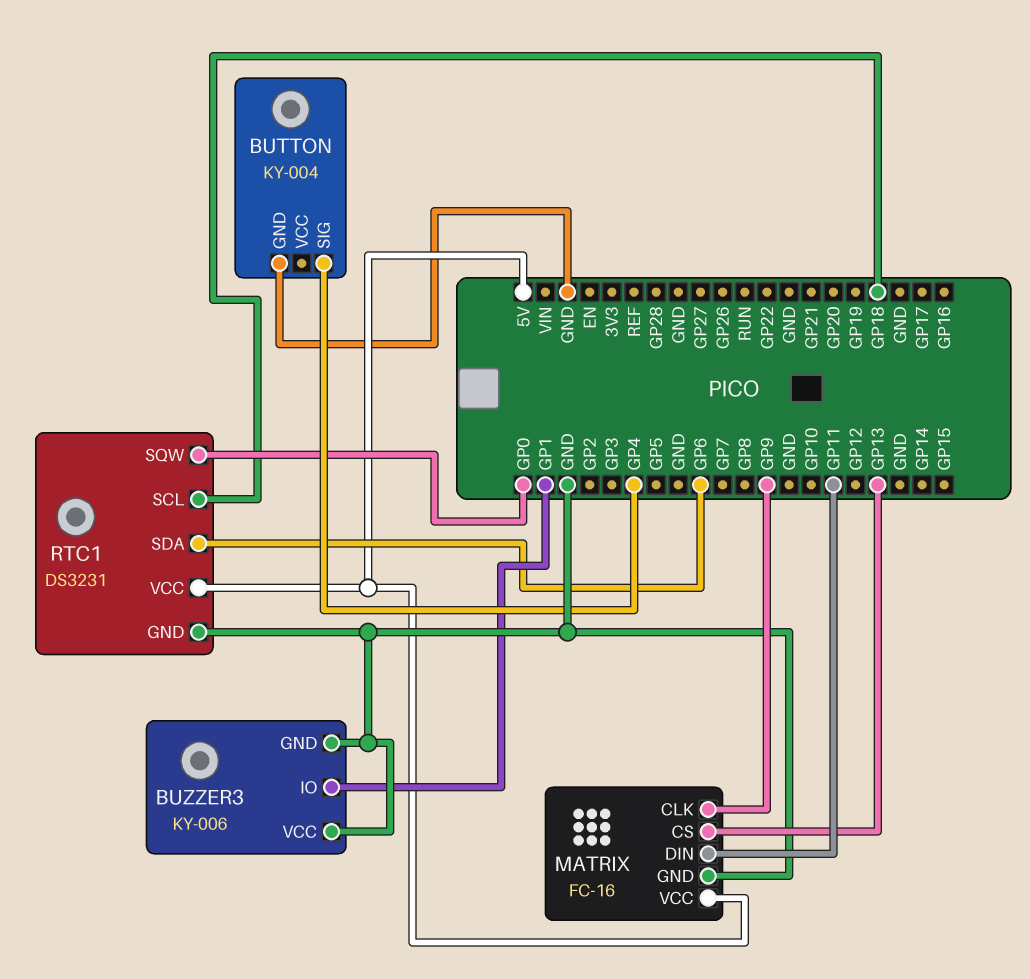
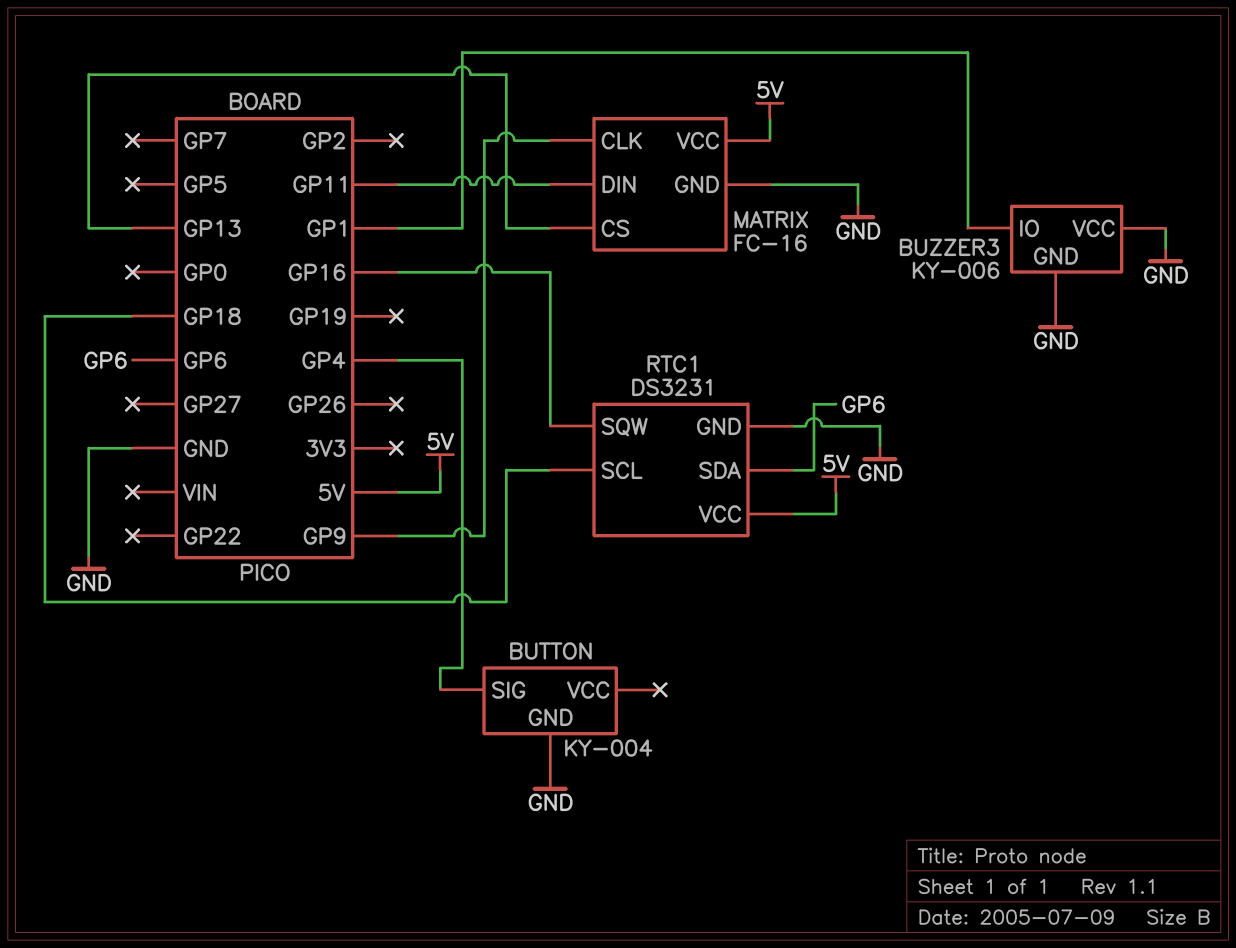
RTC1 pin SQW: GP0 -> GP16

